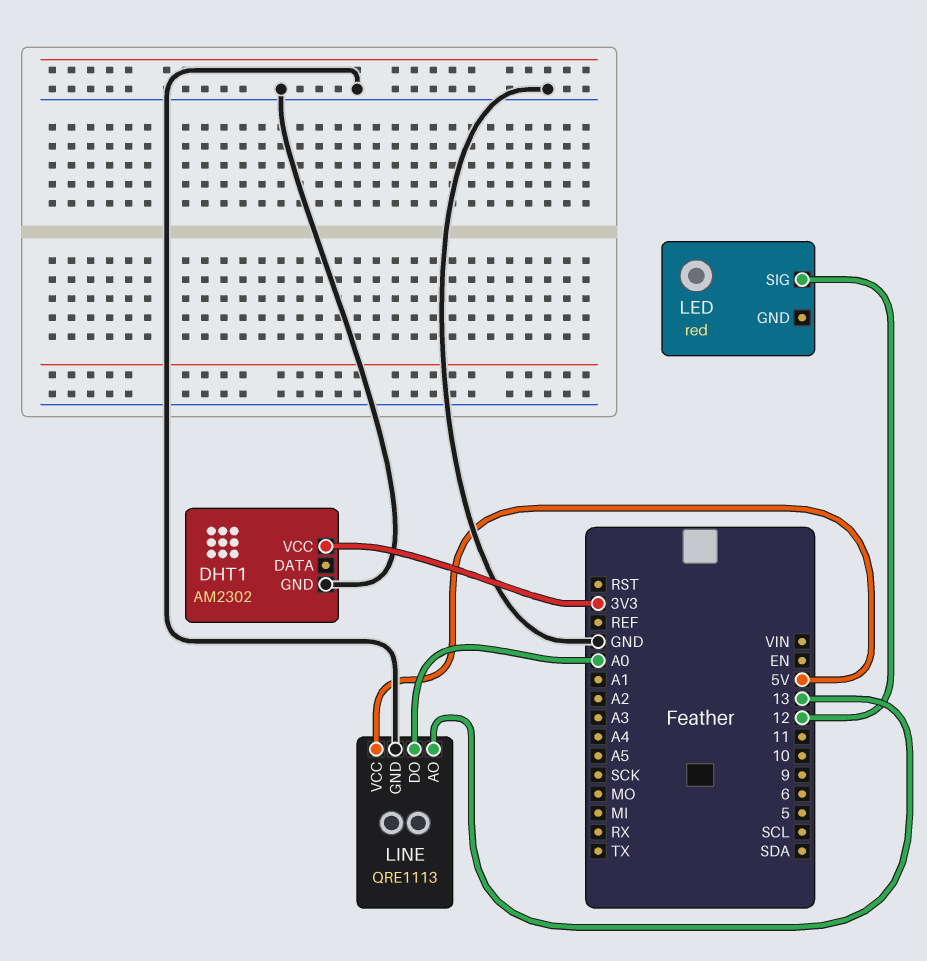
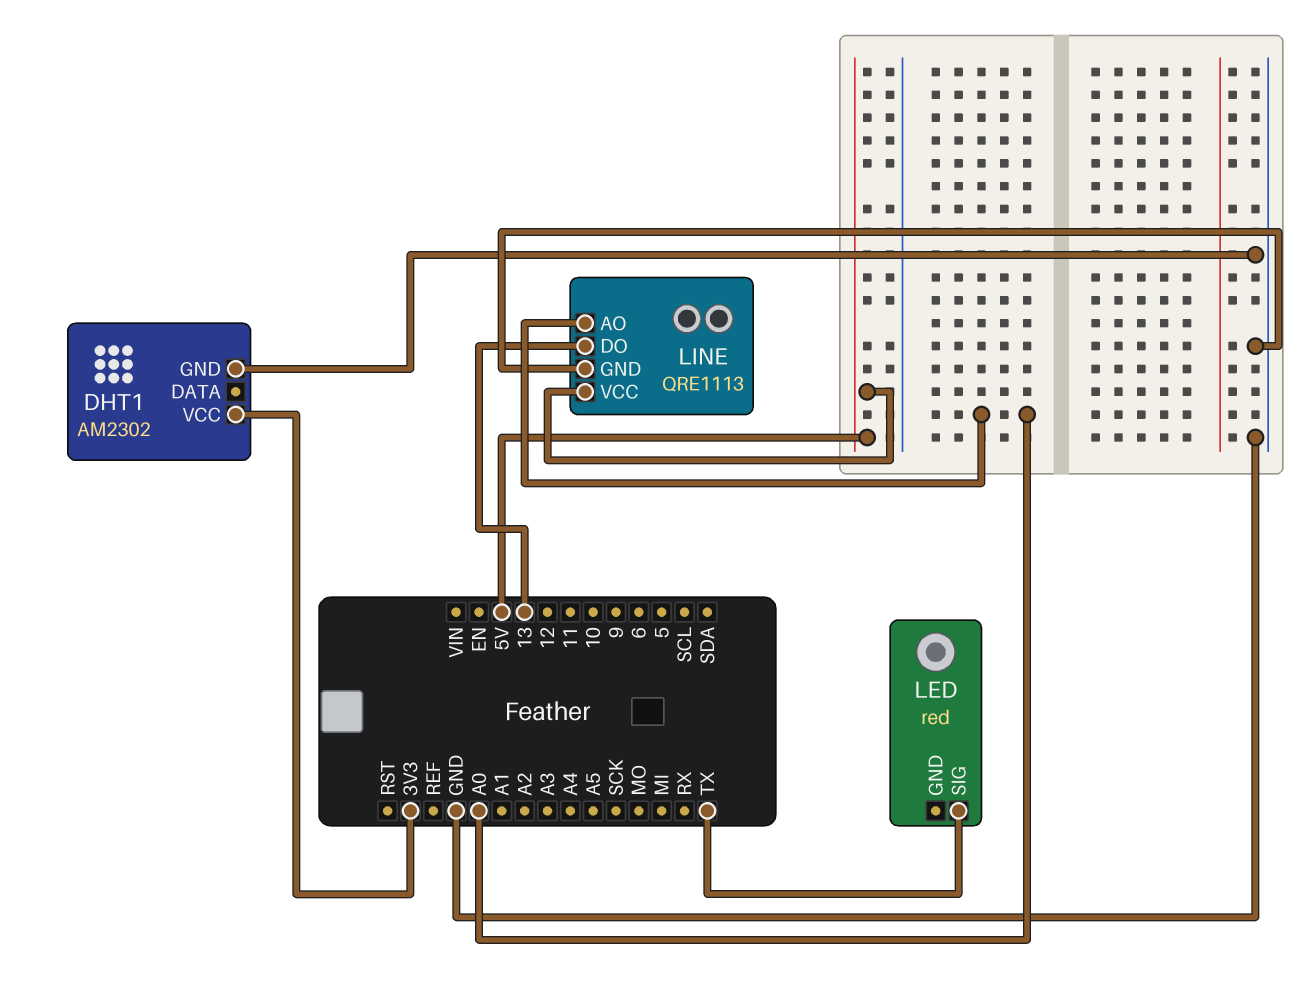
LED pin SIG: 12 -> TX
LINE pin AO: 13 -> A0
LINE pin DO: A0 -> 13

